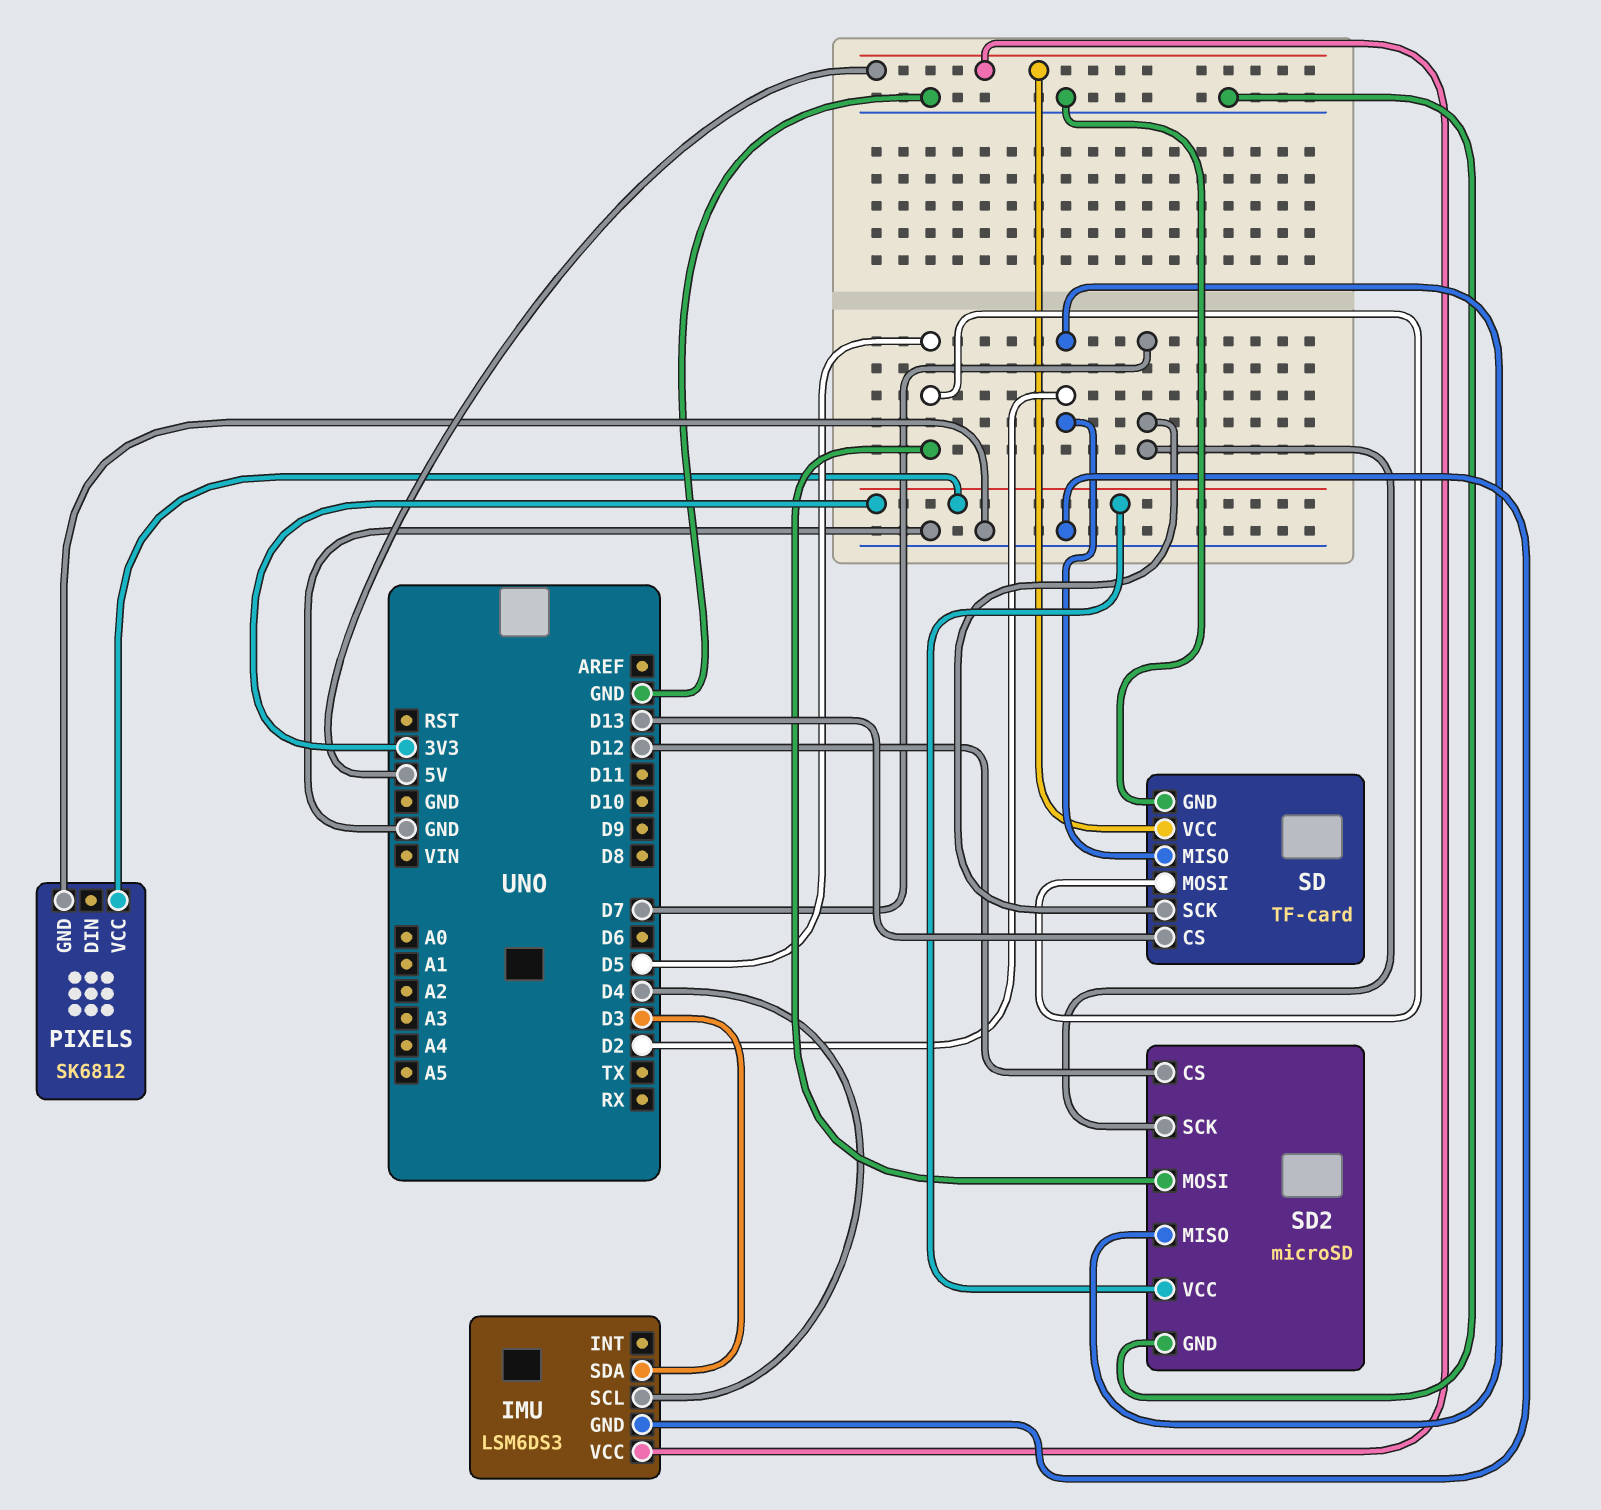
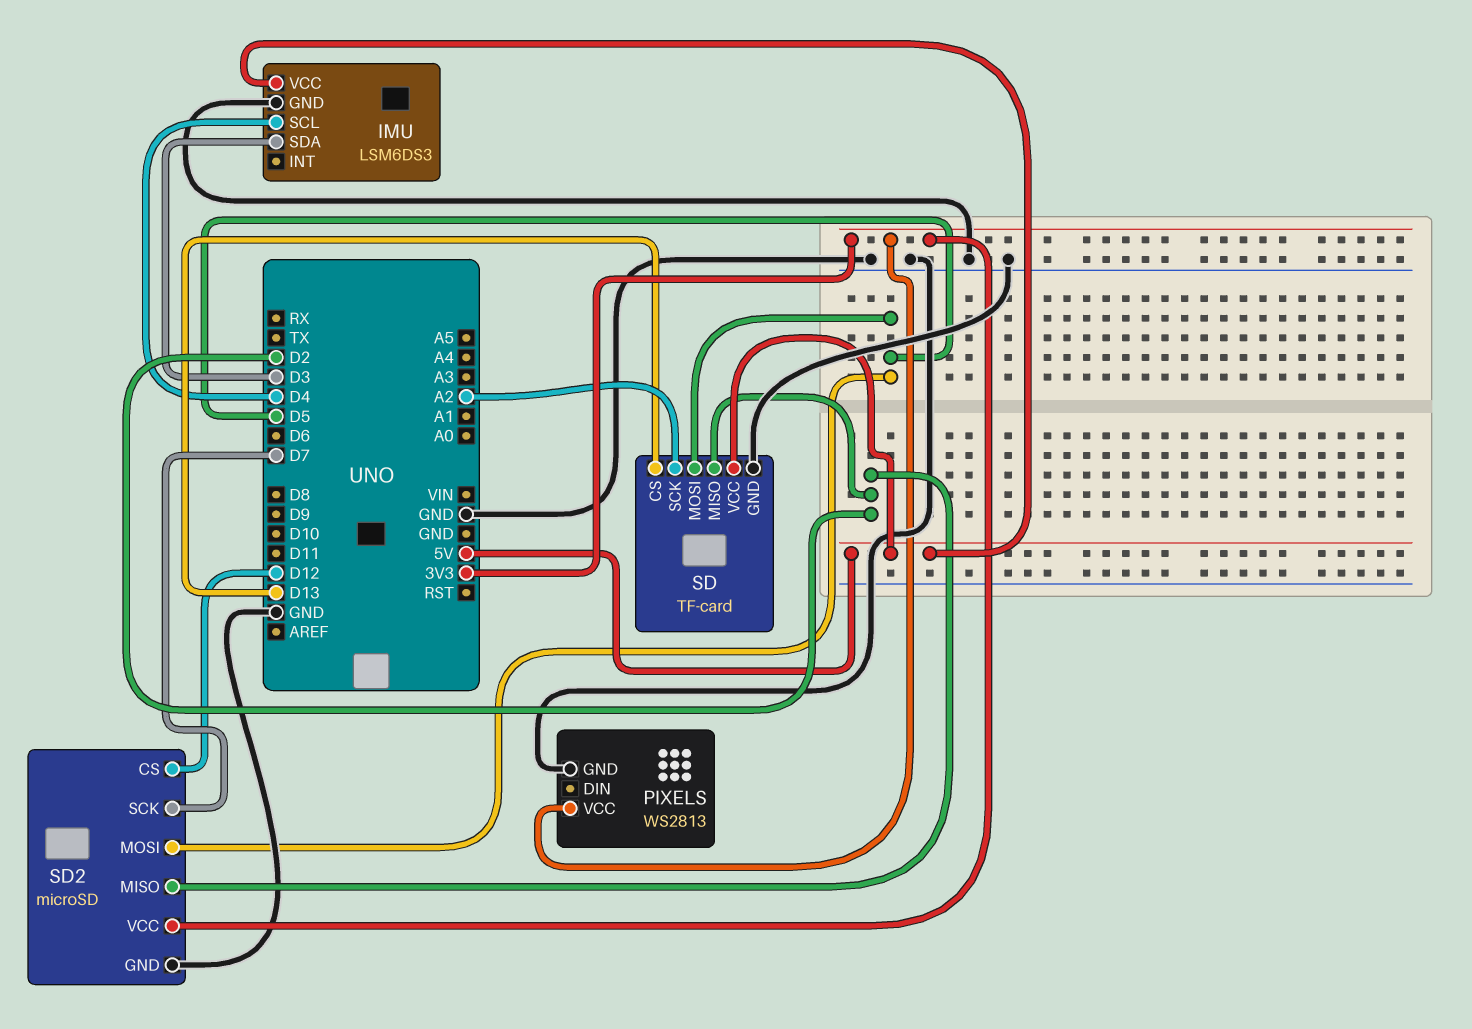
PIXELS: SK6812 -> WS2813
SD pin SCK: D7 -> A2

